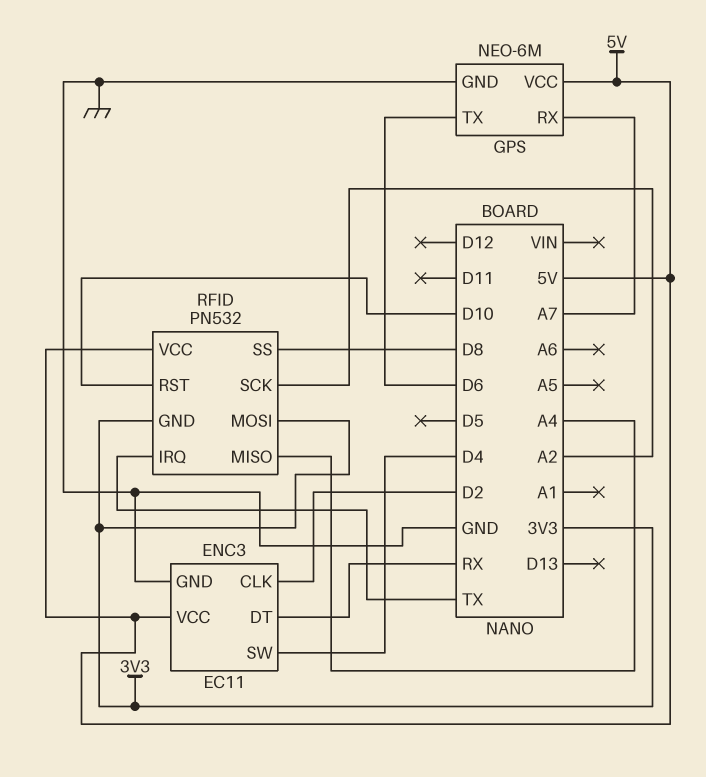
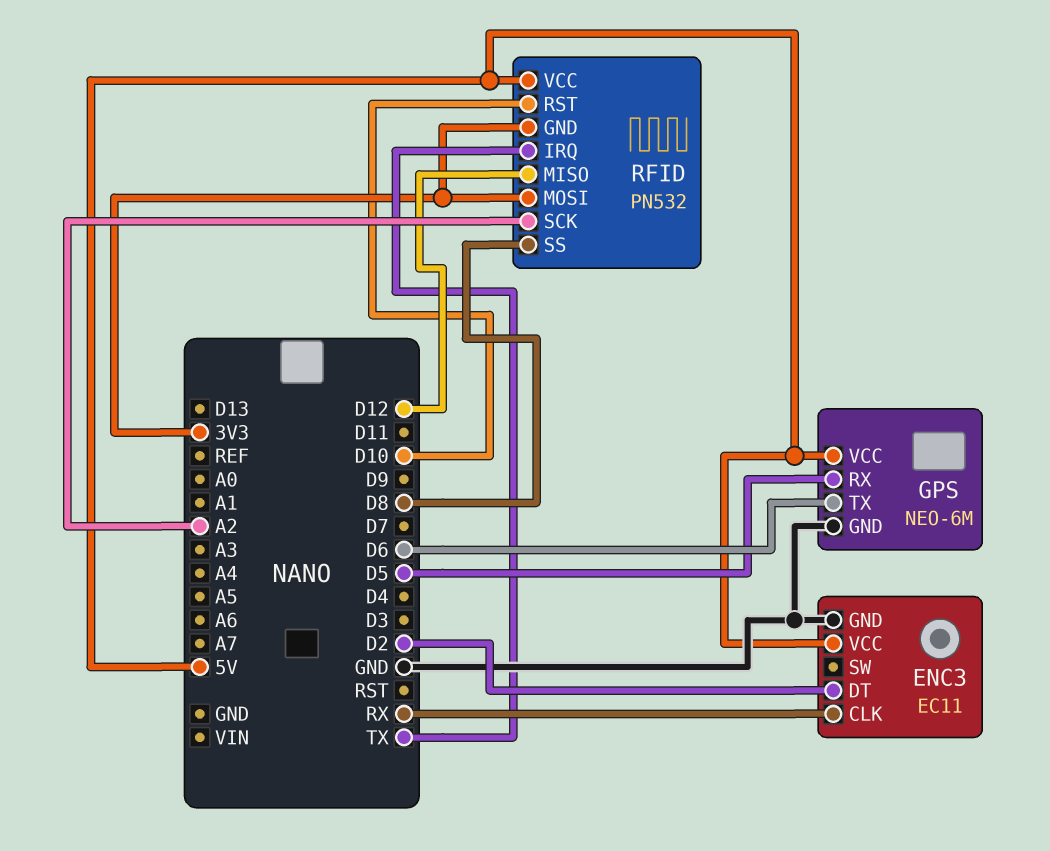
ENC3 pin CLK: D2 -> RX
ENC3 pin DT: RX -> D2
ENC3 pin SW: D4 -> none
GPS pin RX: A7 -> D5
RFID pin MISO: A4 -> D12

